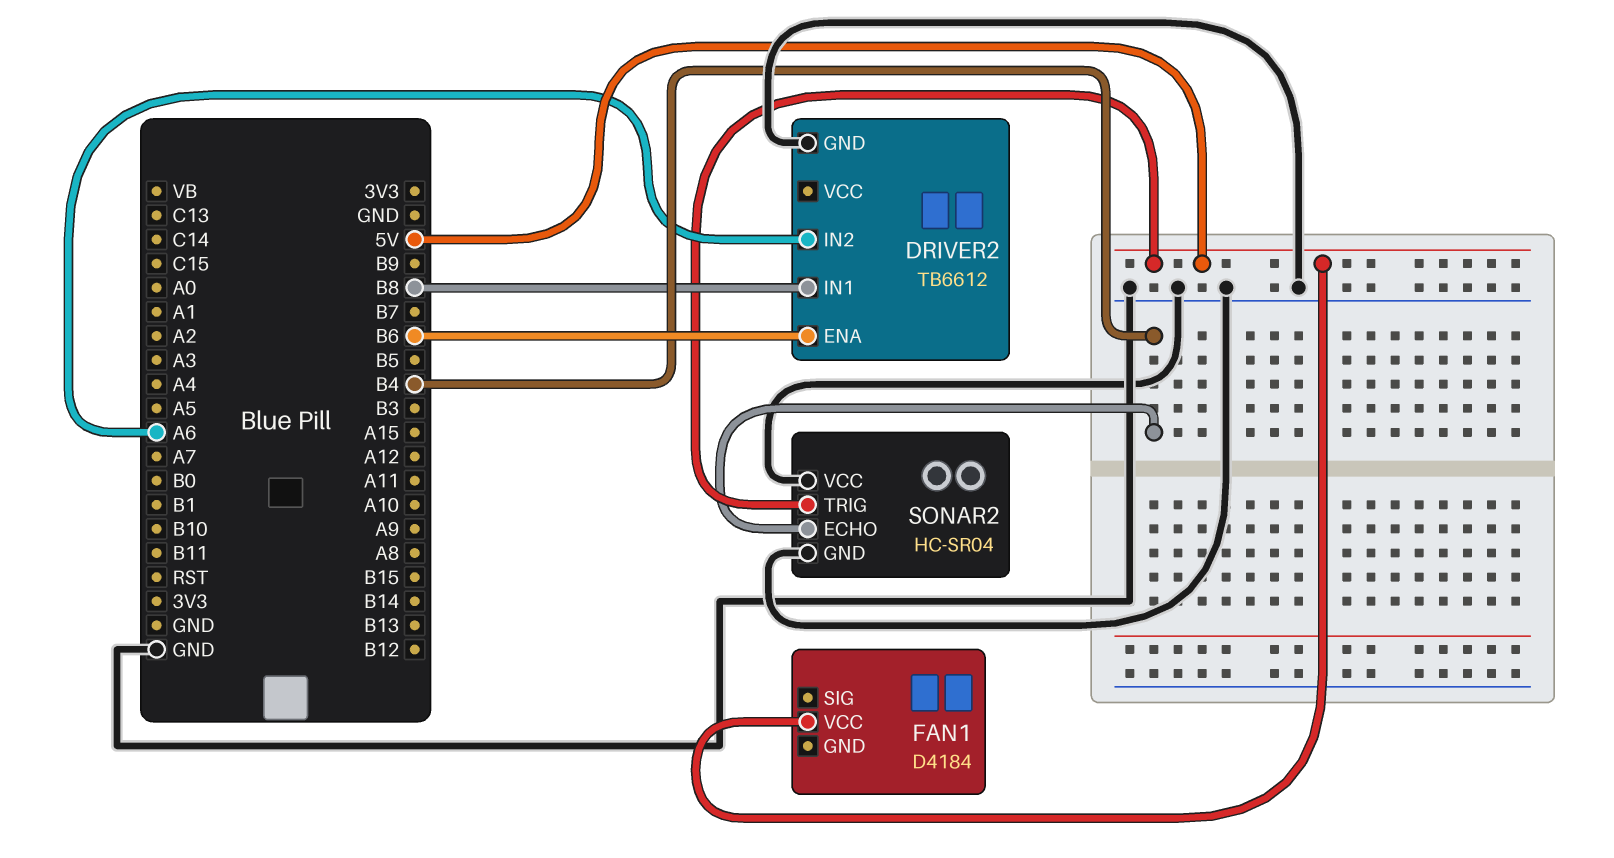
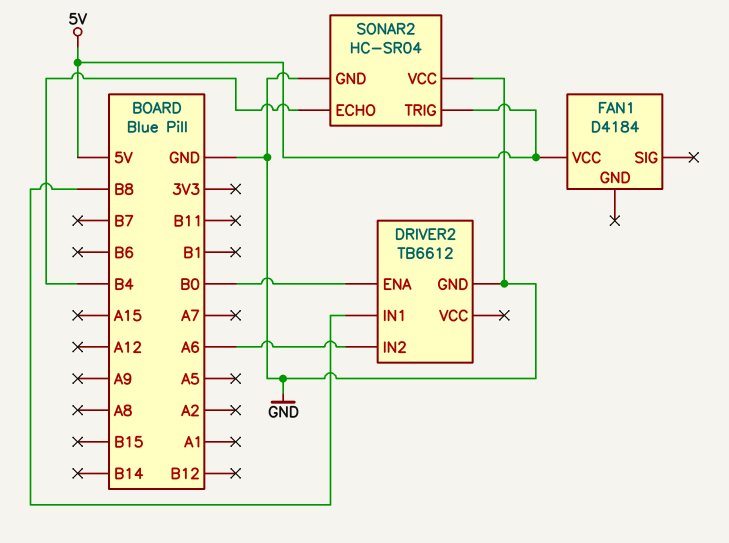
DRIVER2 pin ENA: B6 -> B0

